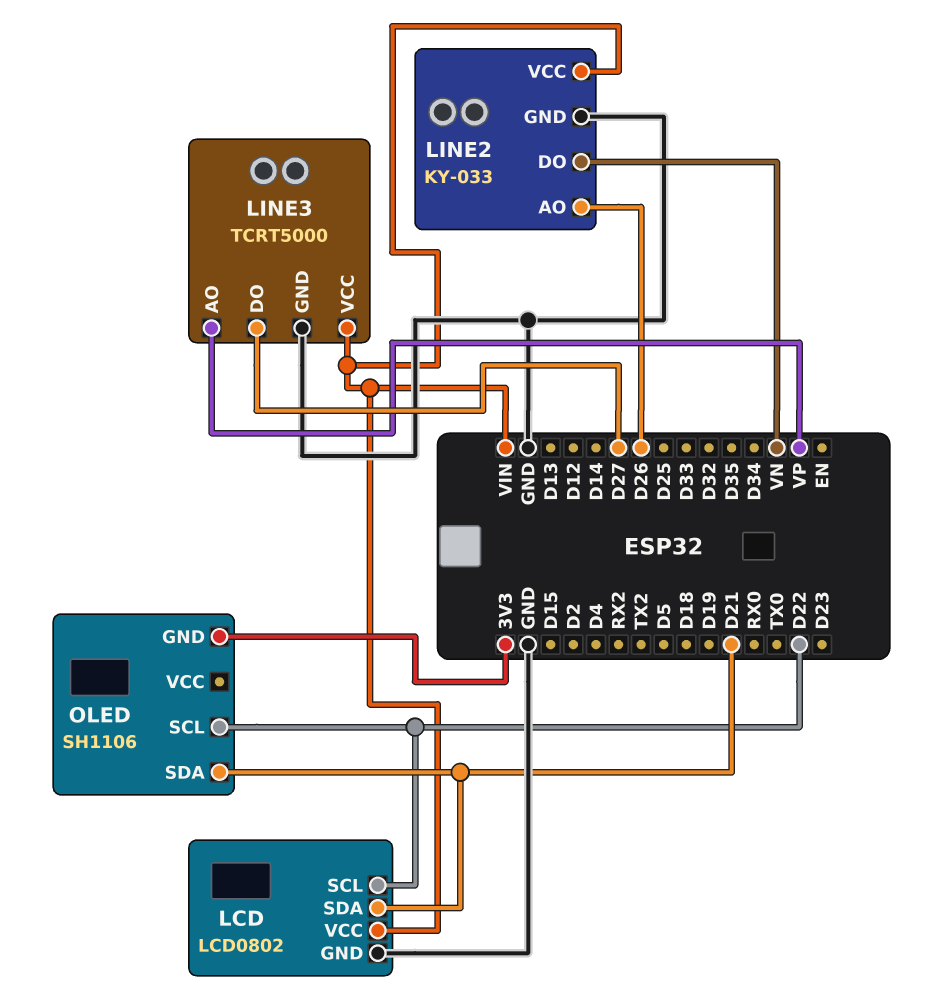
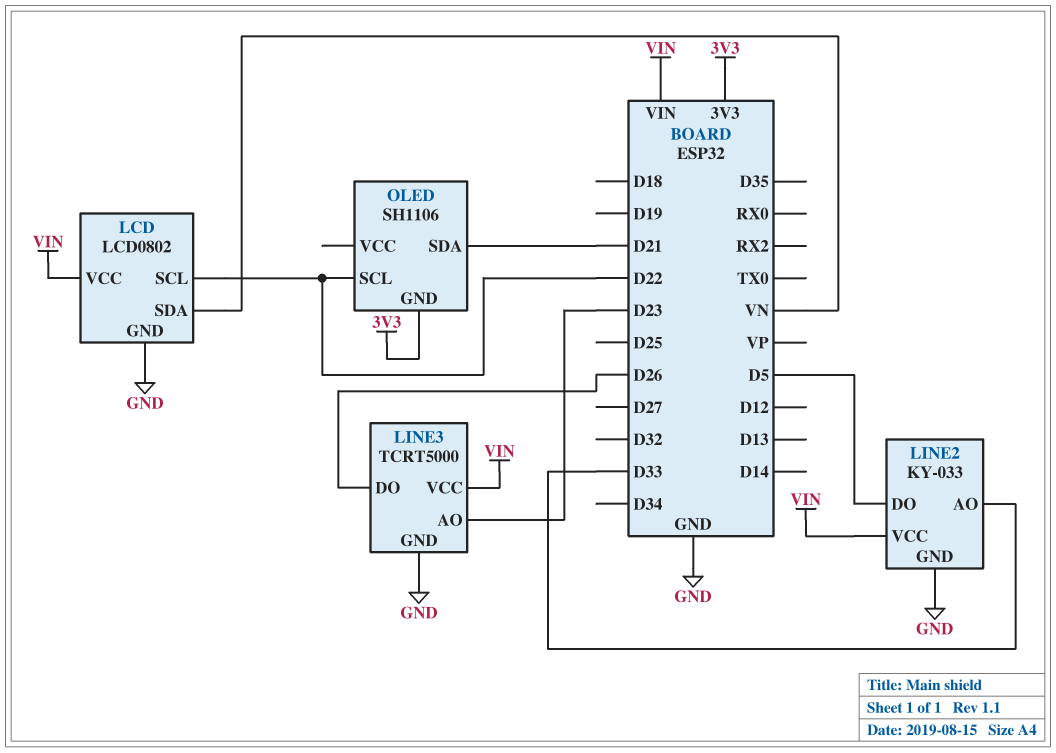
LCD pin SDA: D21 -> VN
LINE2 pin AO: D26 -> D33
LINE2 pin DO: VN -> D5
LINE3 pin AO: VP -> D23
LINE3 pin DO: D27 -> D26

